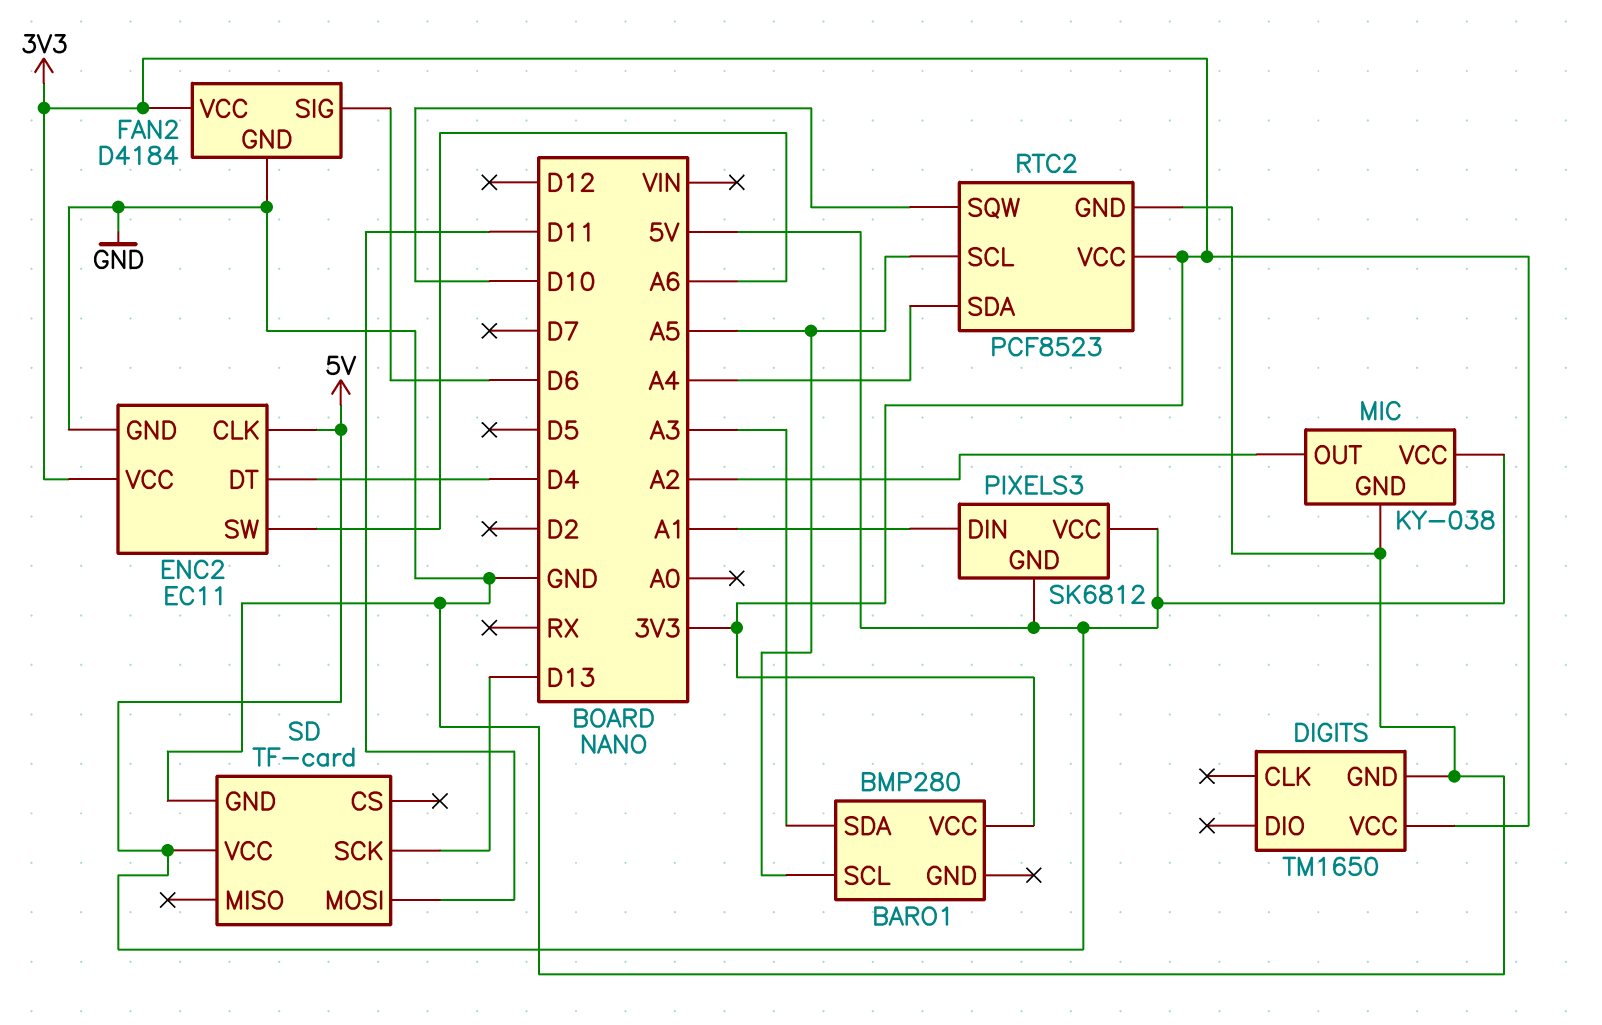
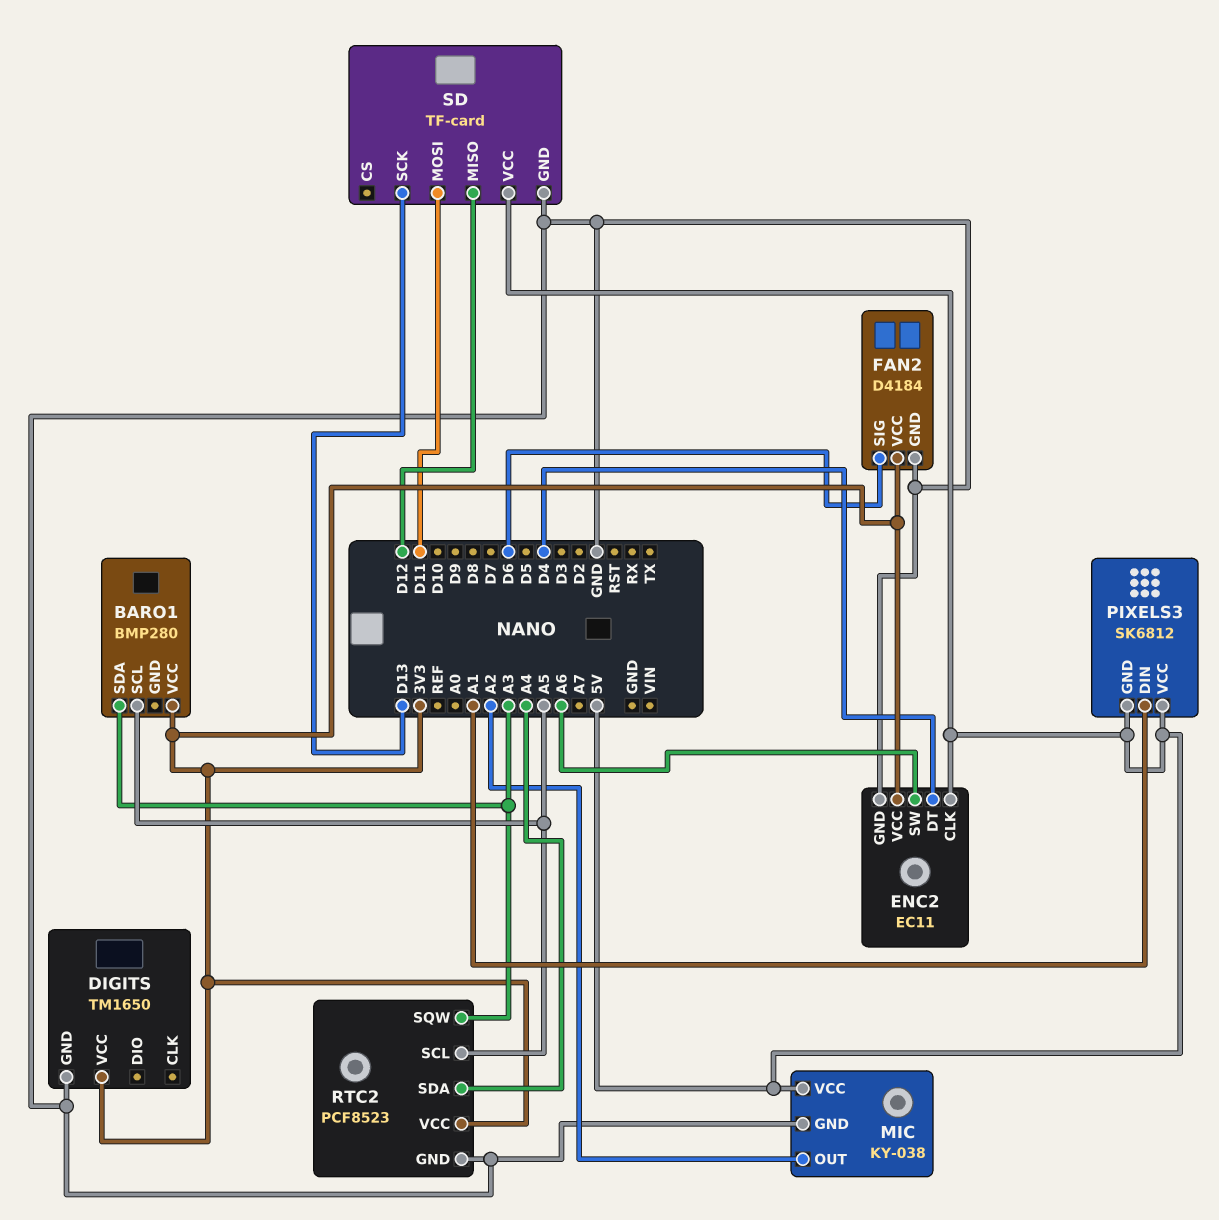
RTC2 pin SQW: D10 -> A3
SD pin MISO: none -> D12

